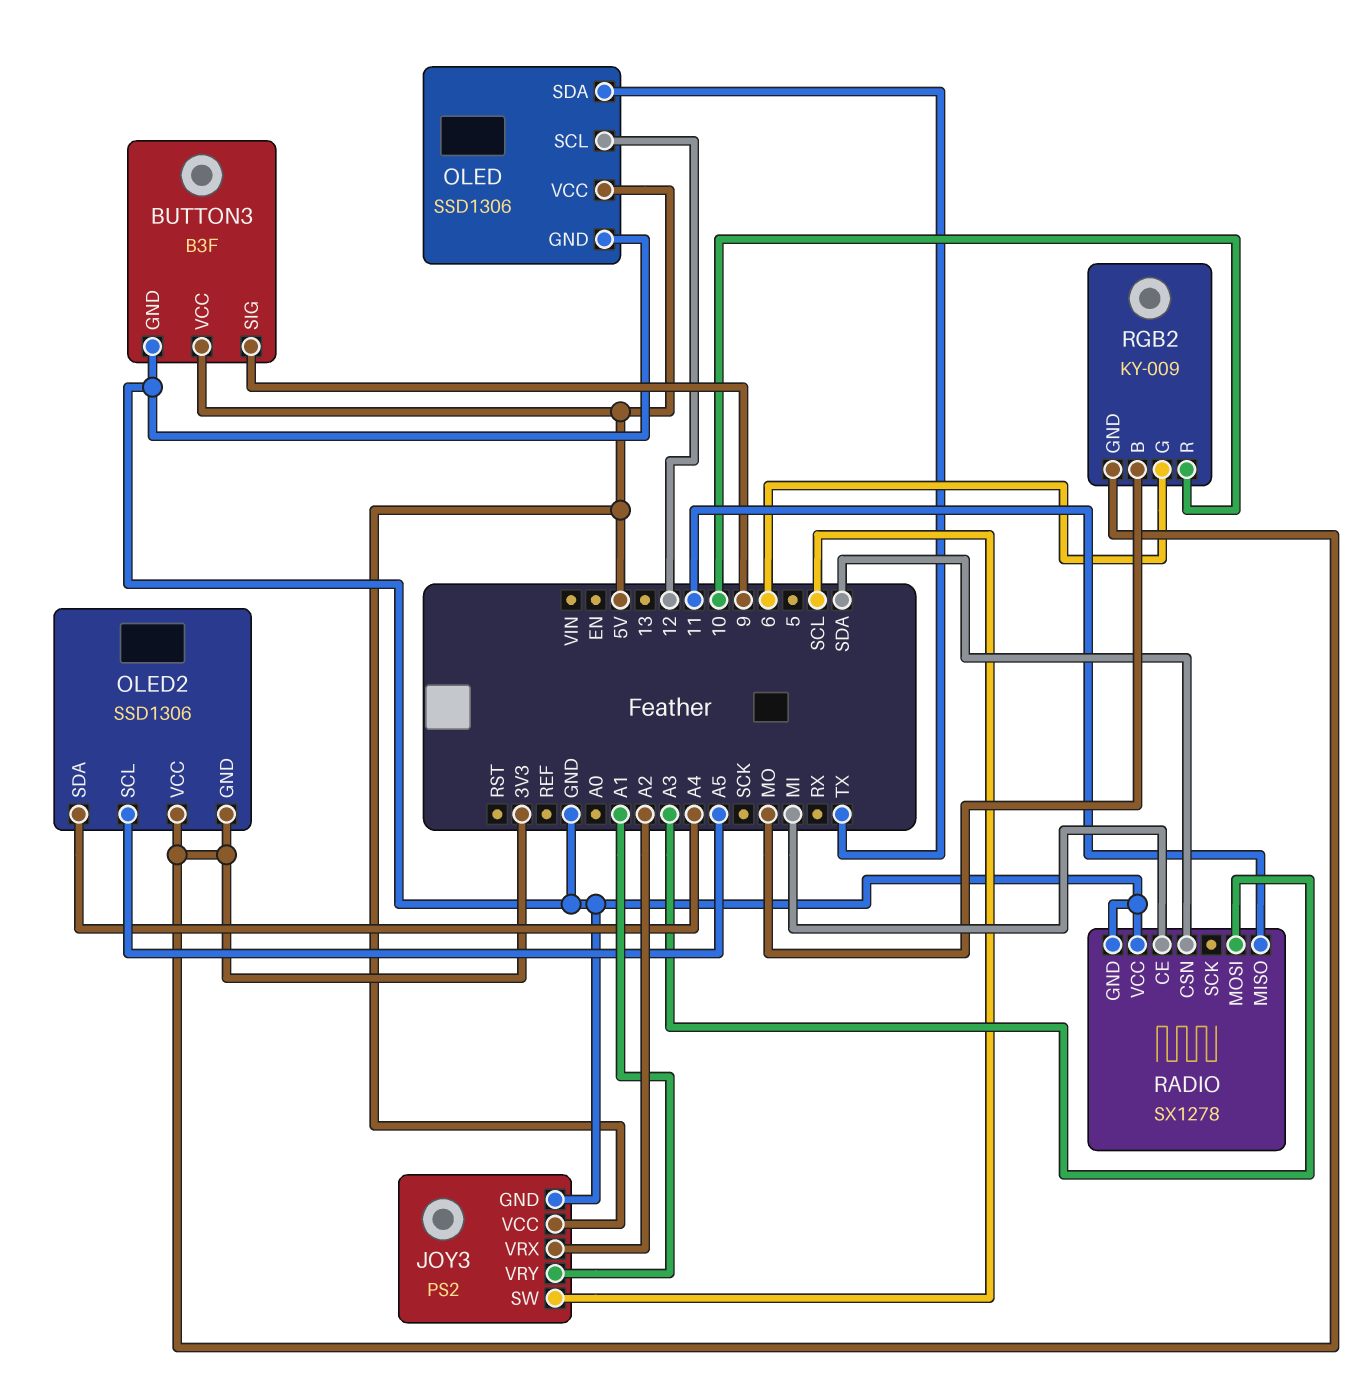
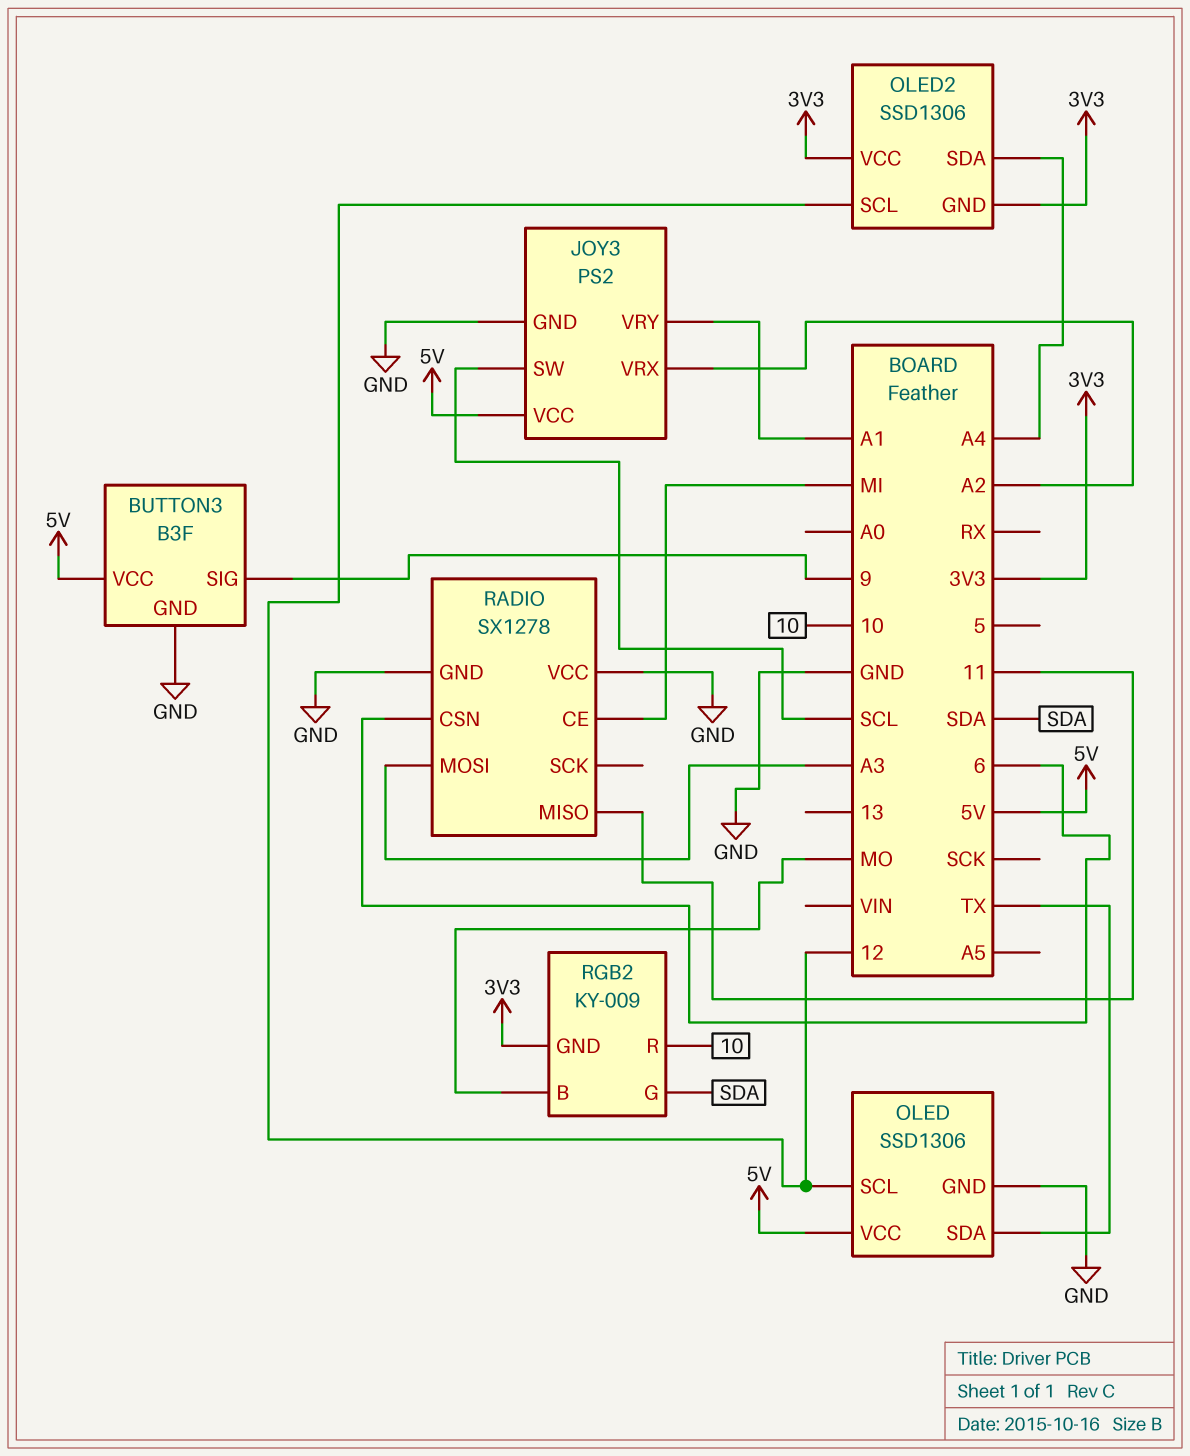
OLED2 pin SCL: A5 -> 12
RADIO pin CSN: SDA -> 6
RGB2 pin G: 6 -> SDA

